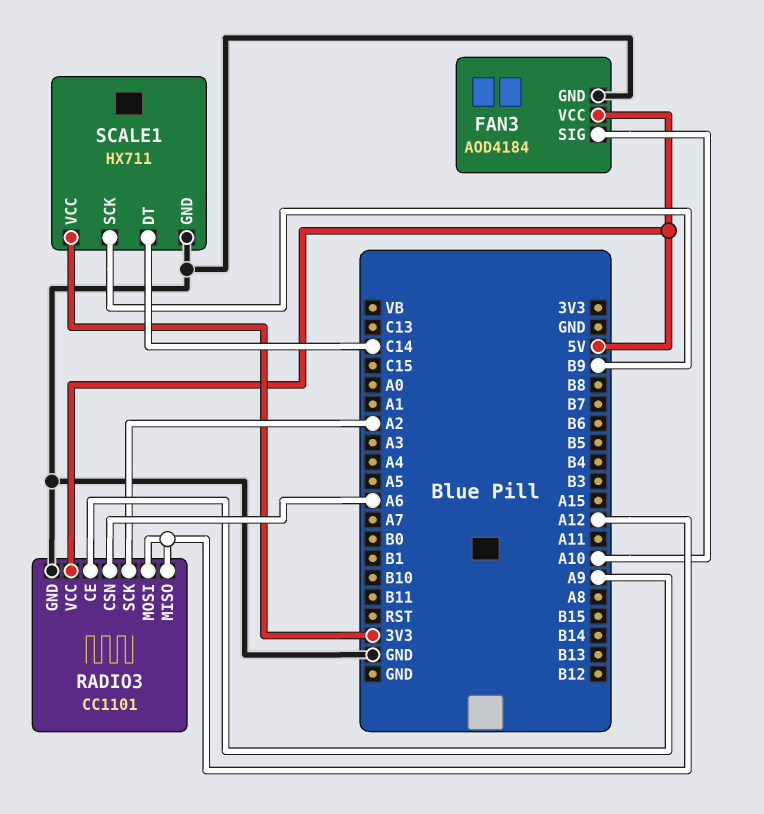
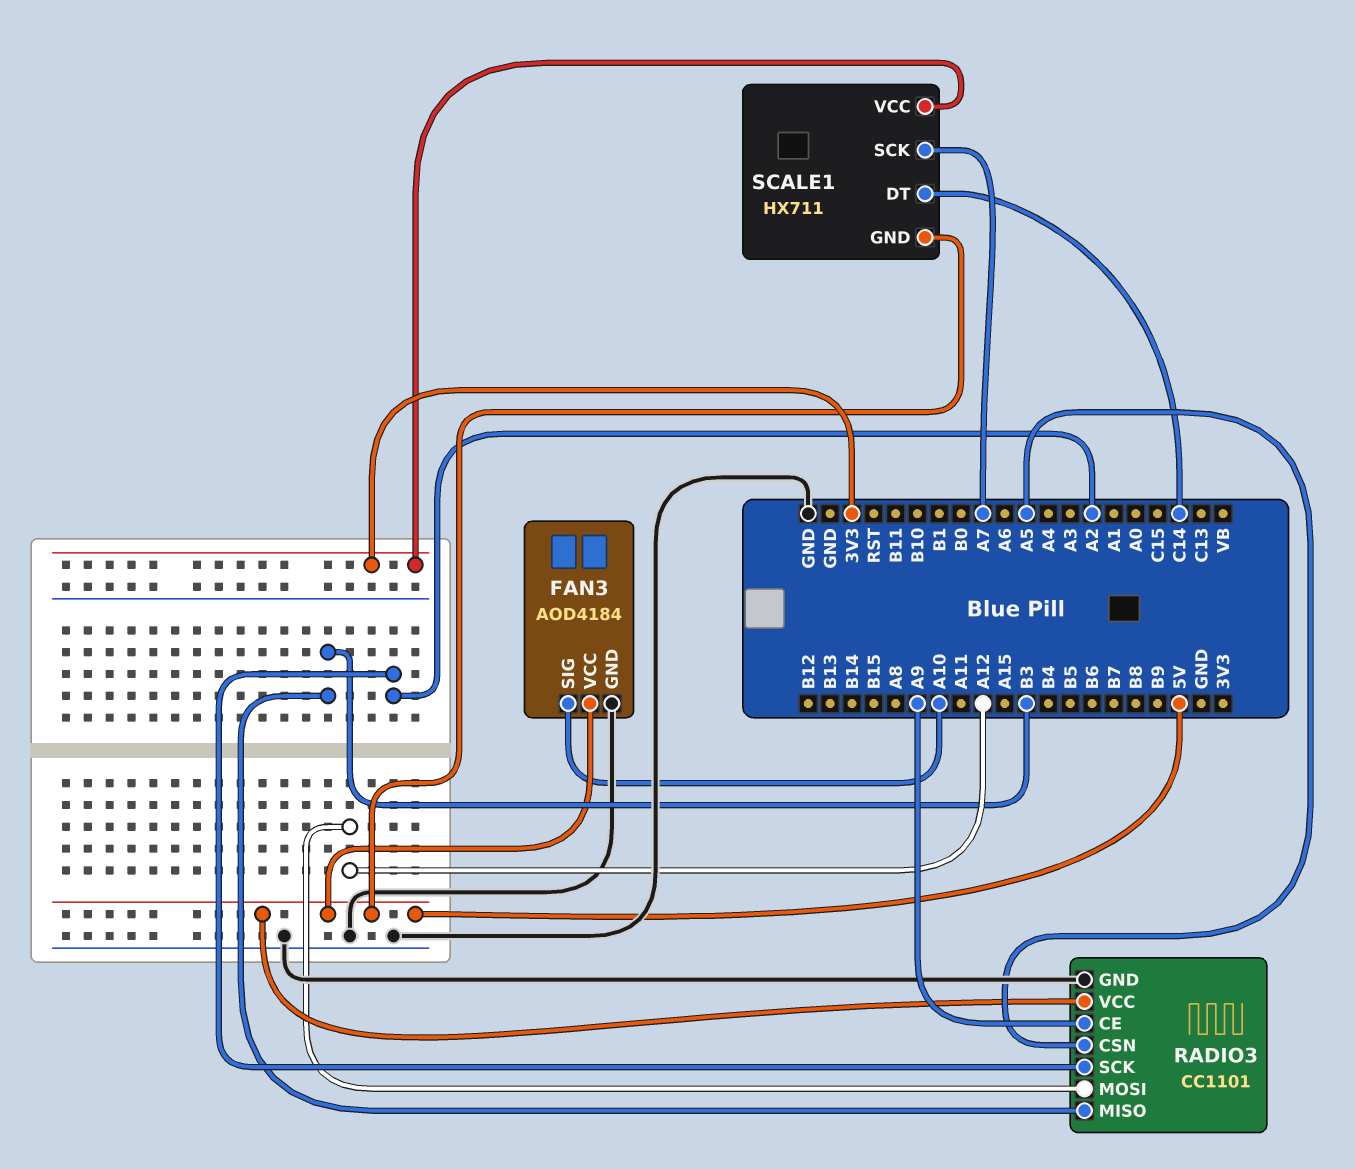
RADIO3 pin CSN: A6 -> A5
RADIO3 pin MISO: A12 -> B3
SCALE1 pin GND: GND -> 5V
SCALE1 pin SCK: B9 -> A7

